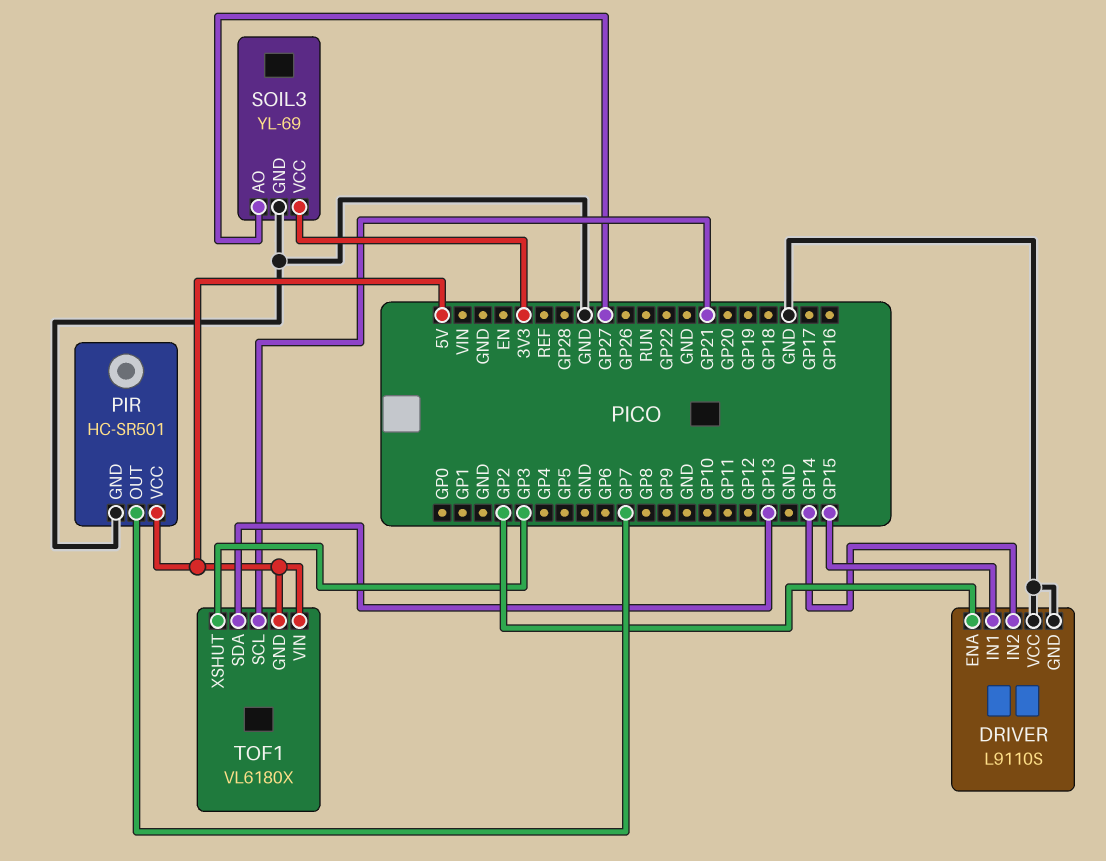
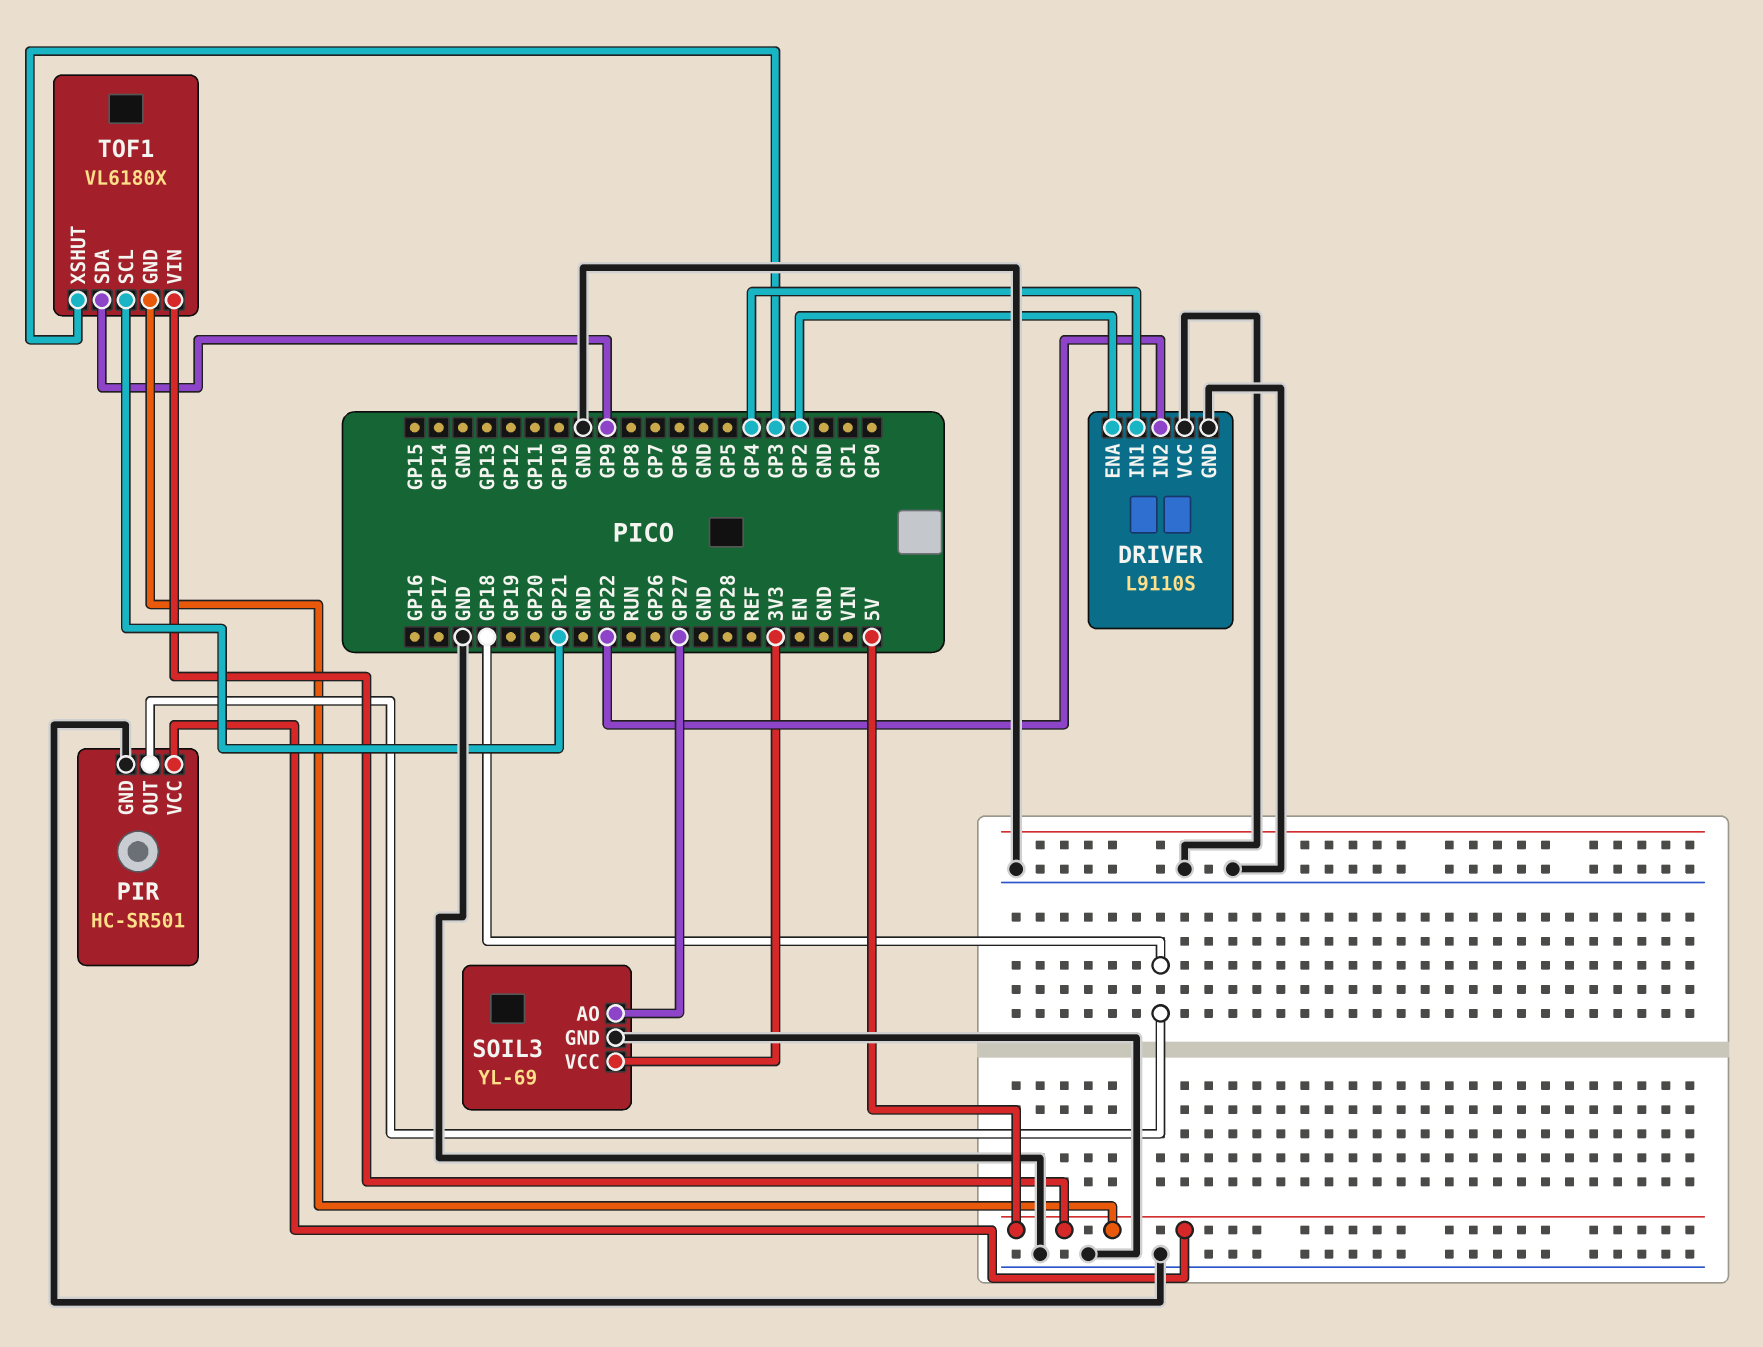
DRIVER pin IN1: GP15 -> GP4
DRIVER pin IN2: GP14 -> GP22
PIR pin OUT: GP7 -> GP18
TOF1 pin SDA: GP13 -> GP9

